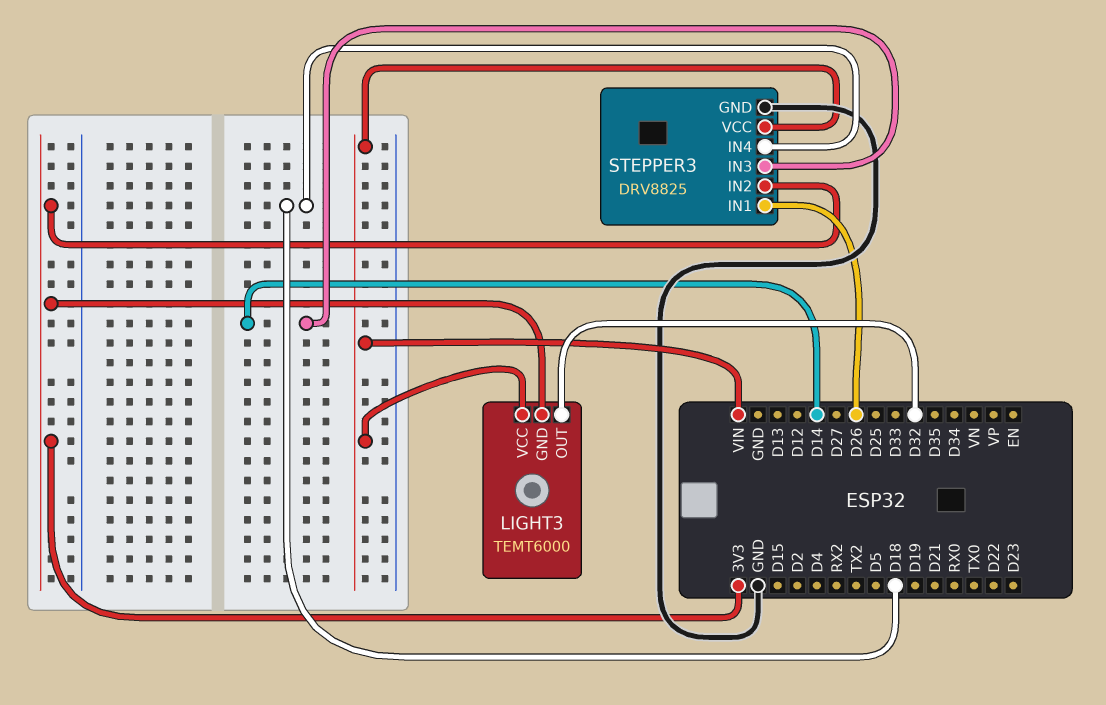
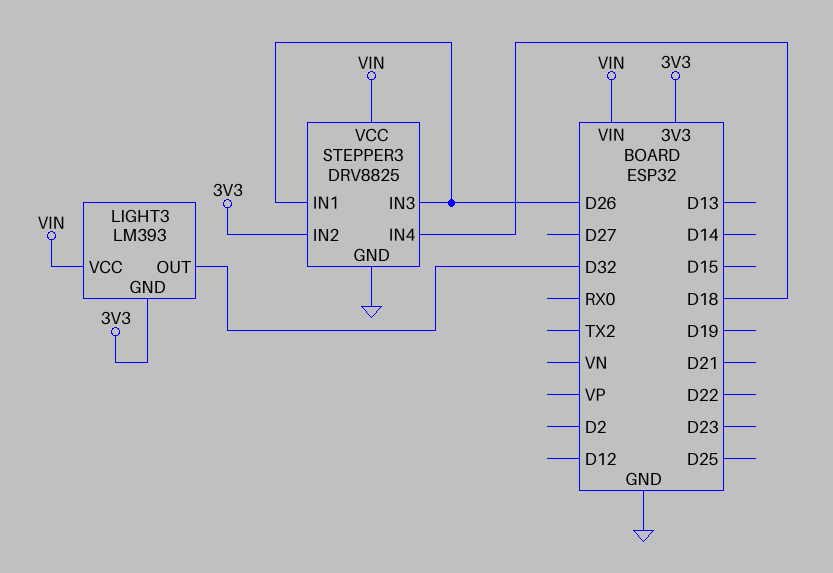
LIGHT3: TEMT6000 -> LM393
STEPPER3 pin IN3: D14 -> D26

